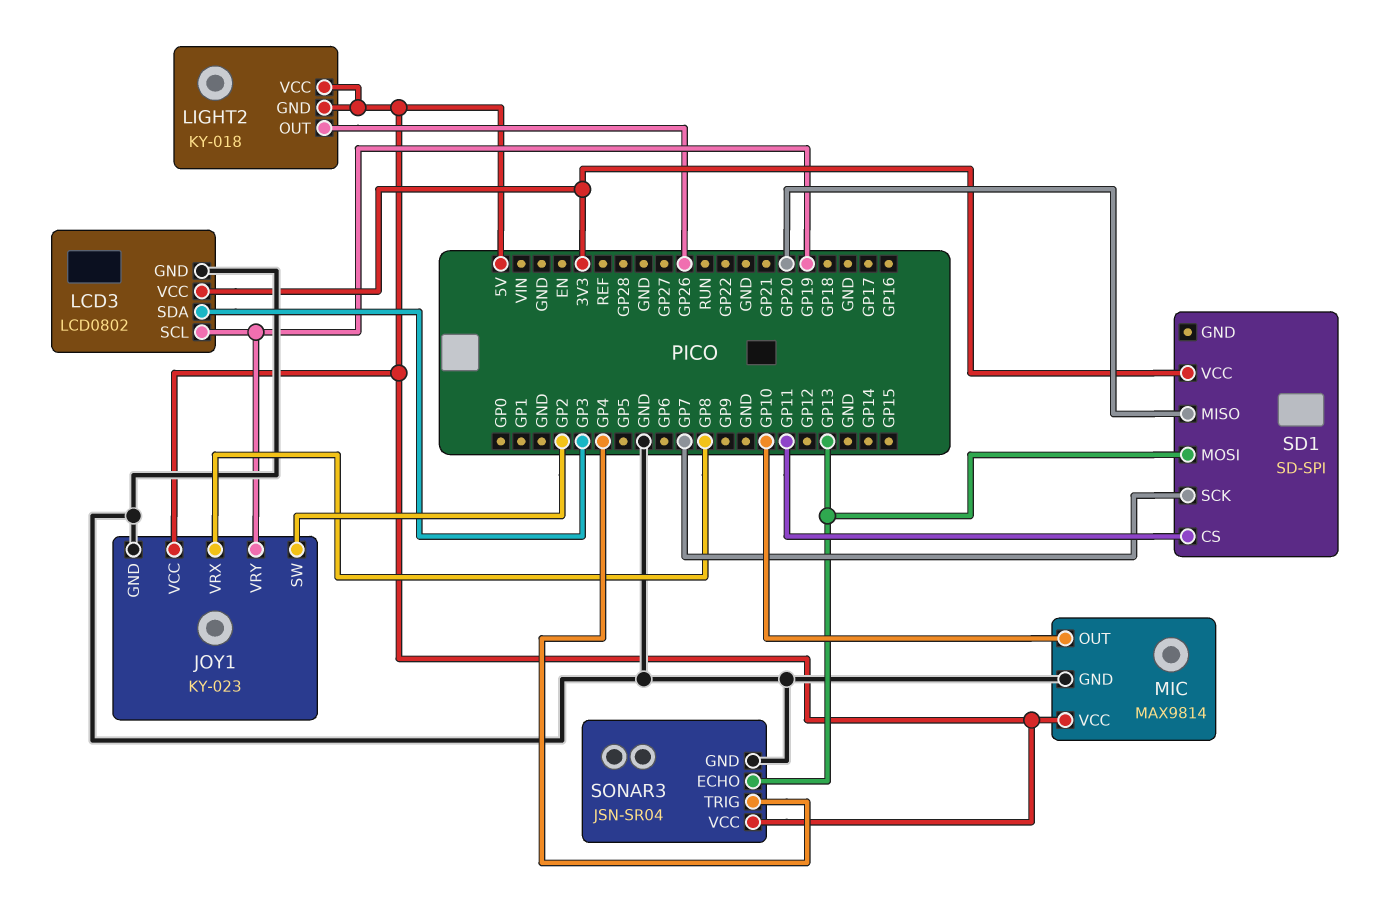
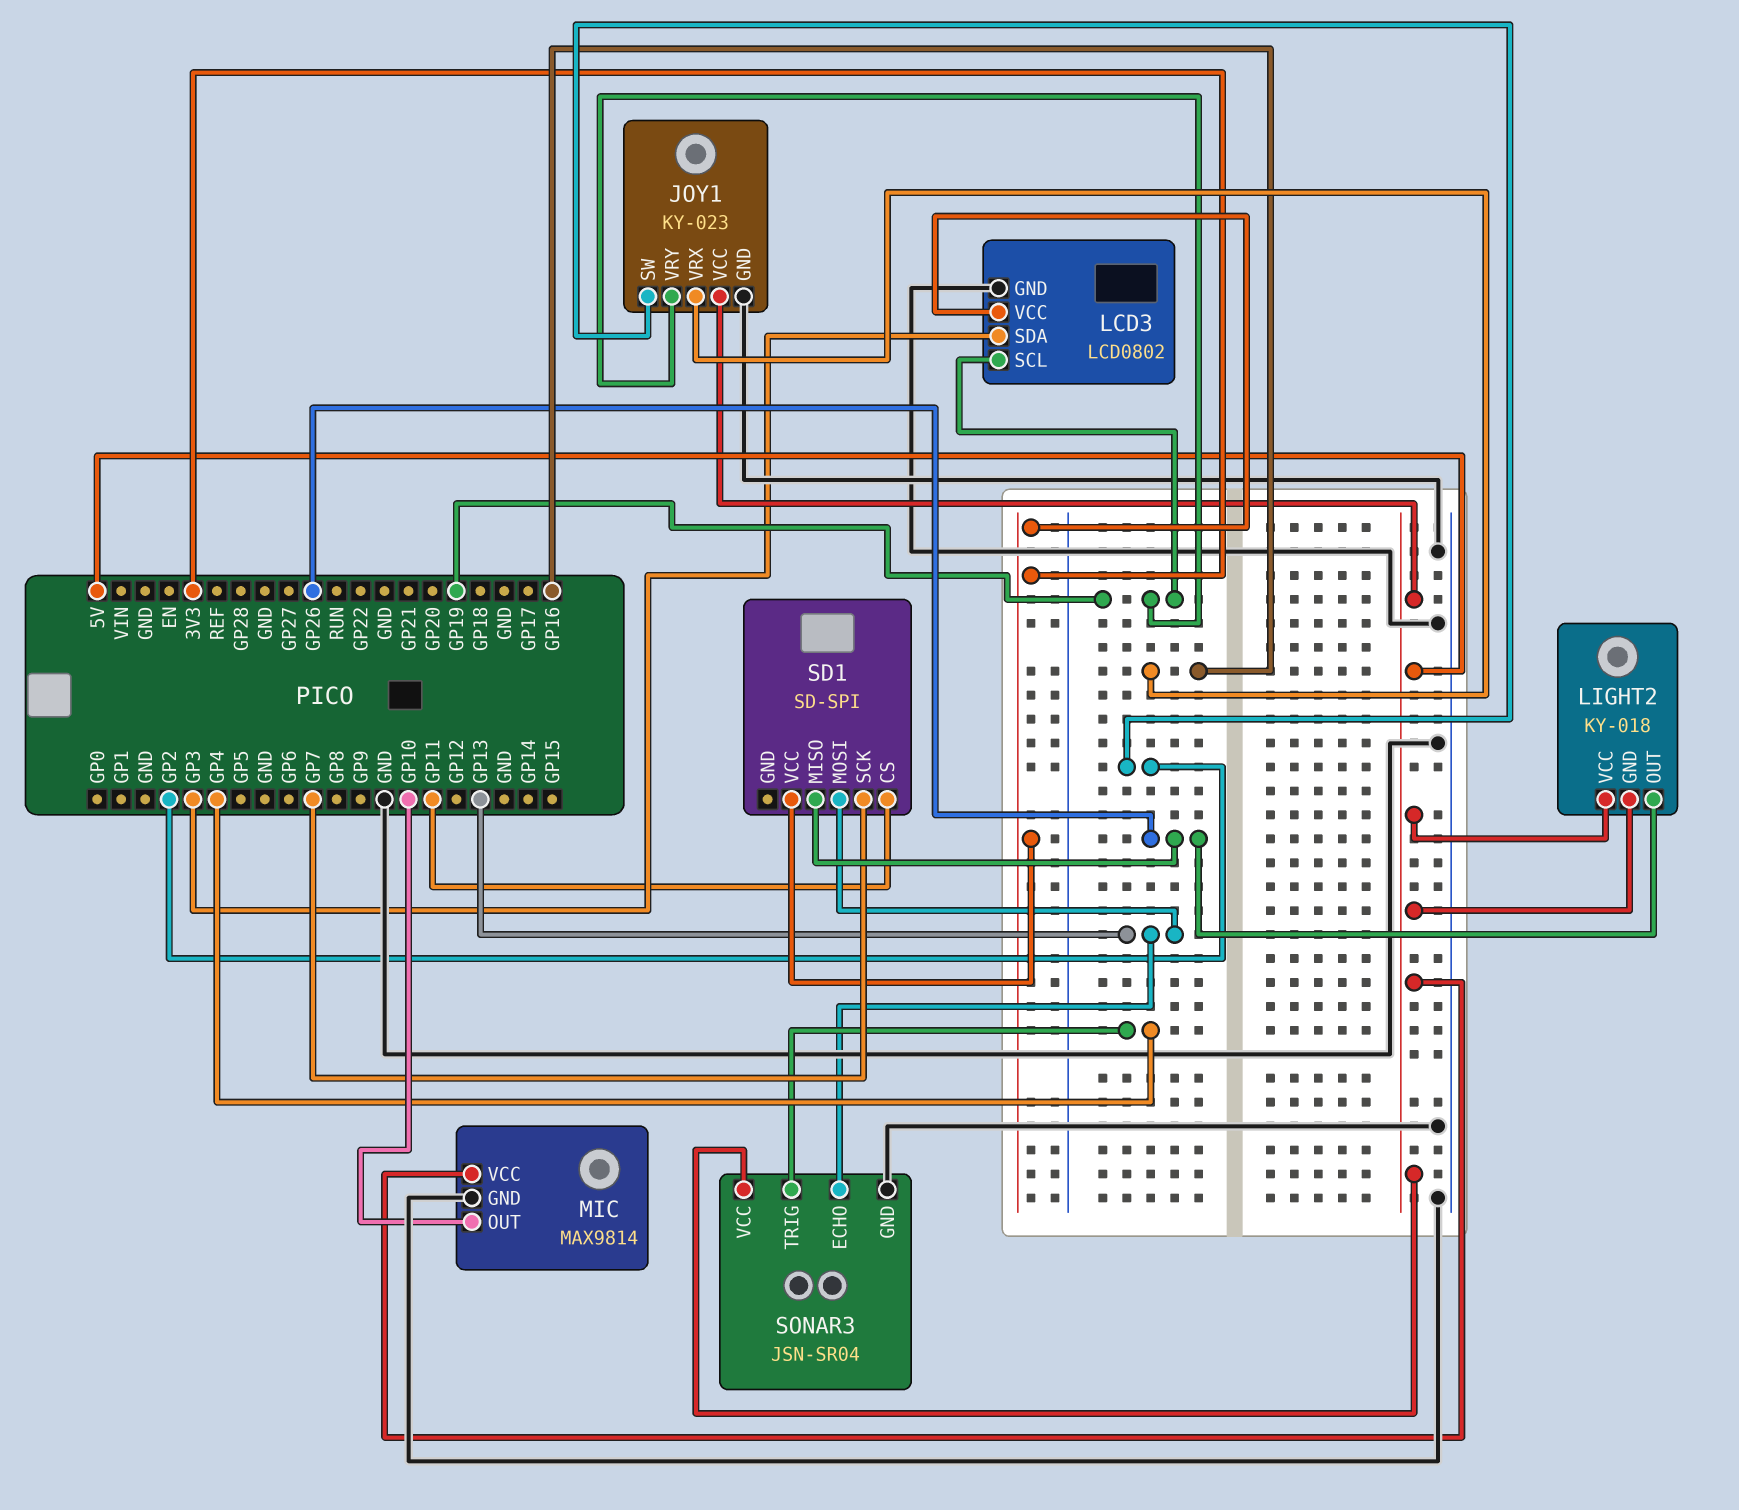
JOY1 pin VRX: GP8 -> GP16
SD1 pin MISO: GP20 -> GP26

